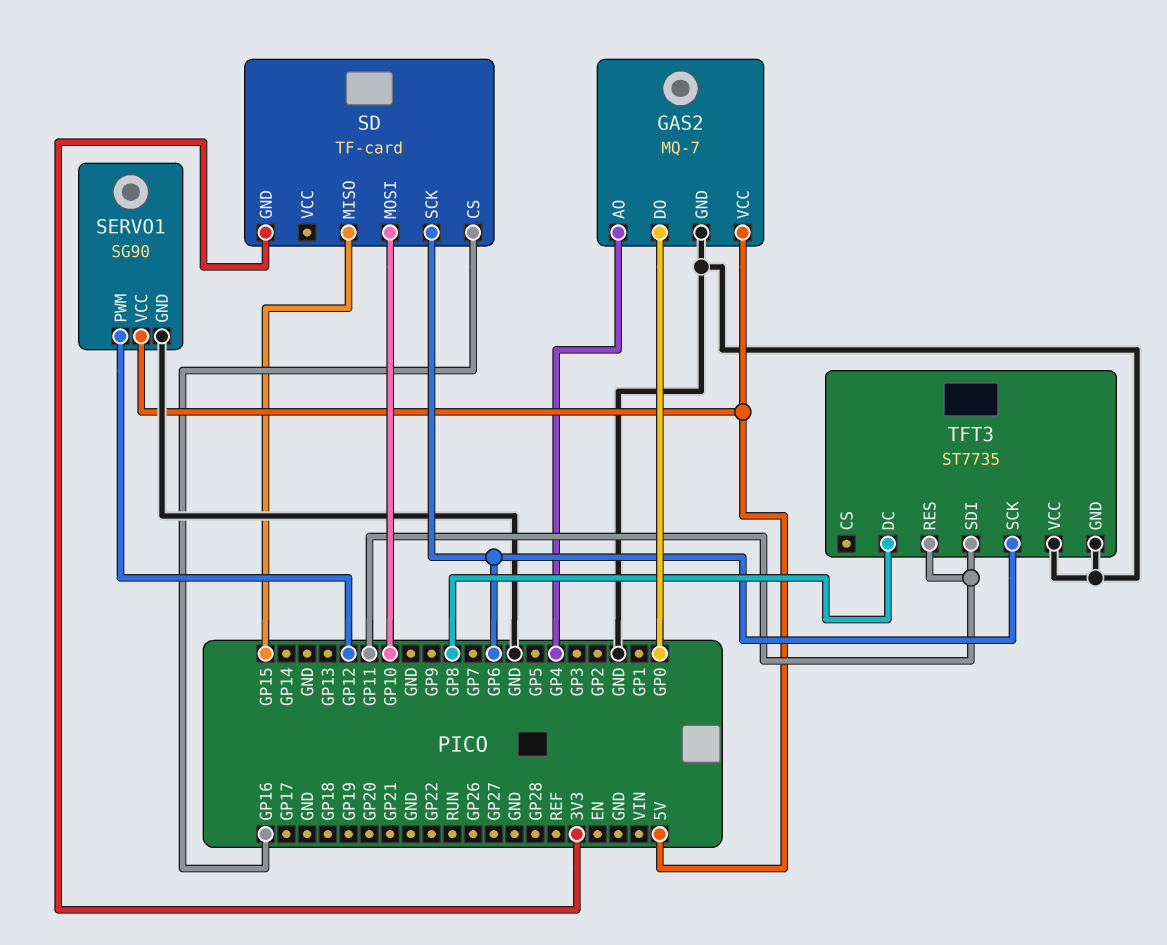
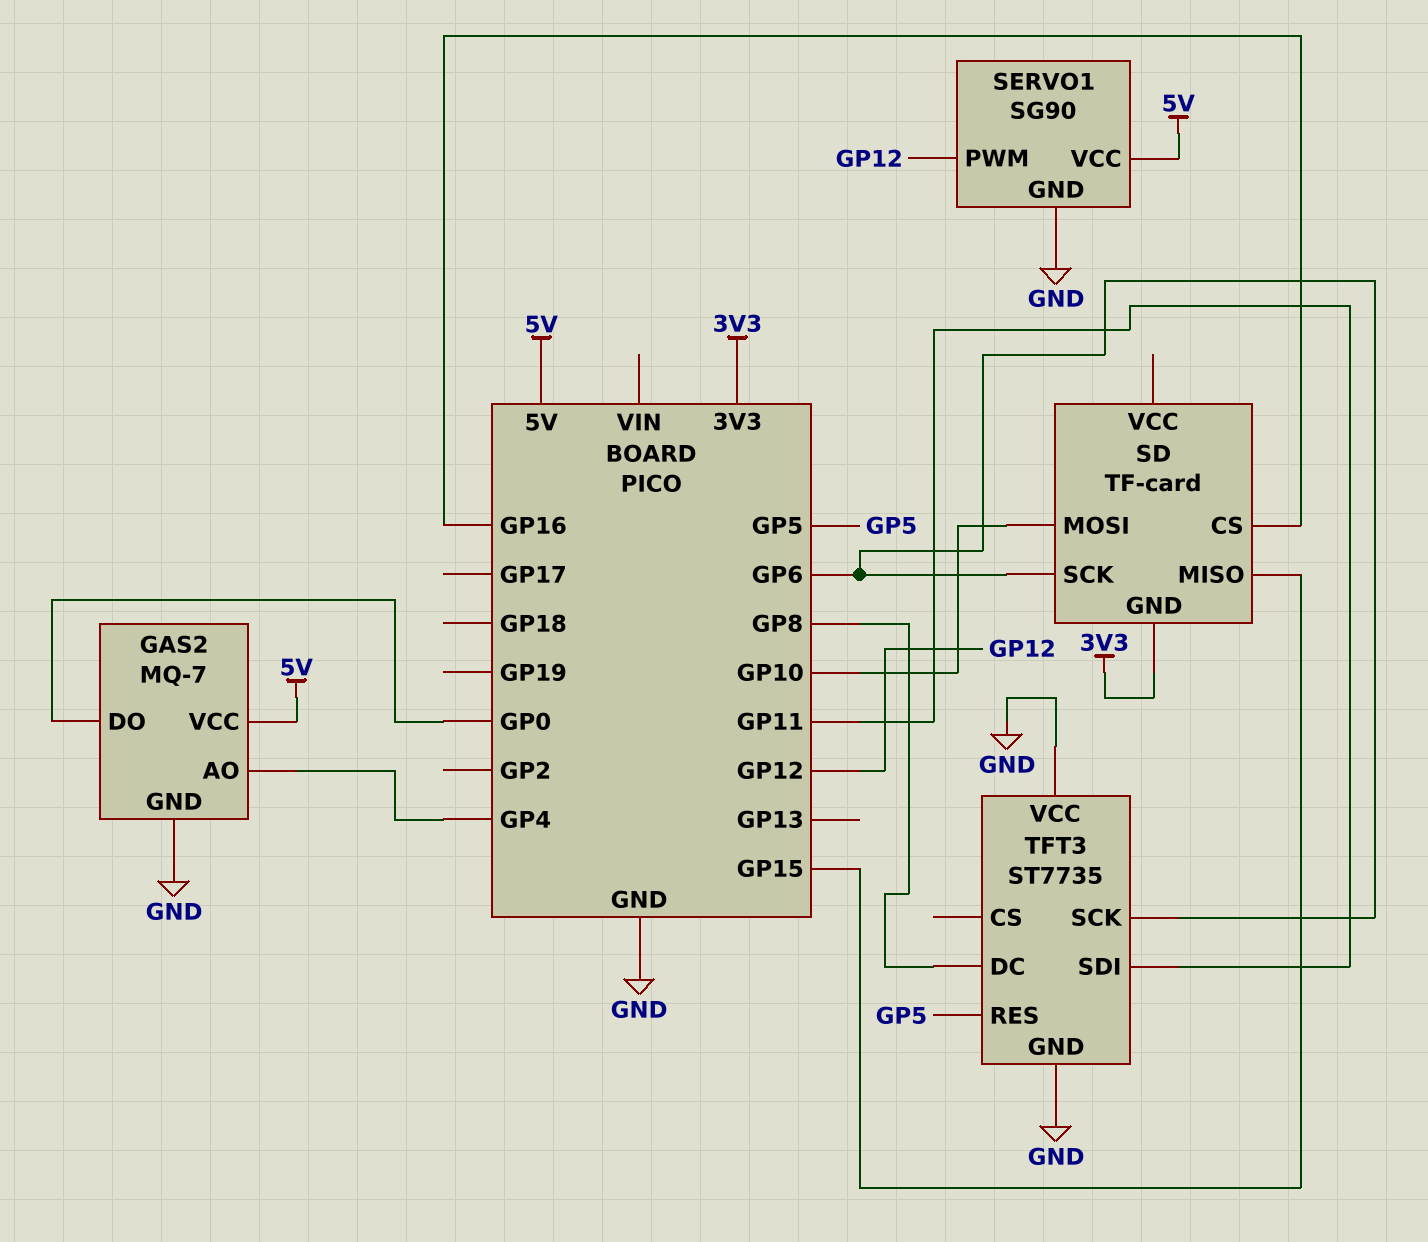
TFT3 pin RES: GP11 -> GP5

